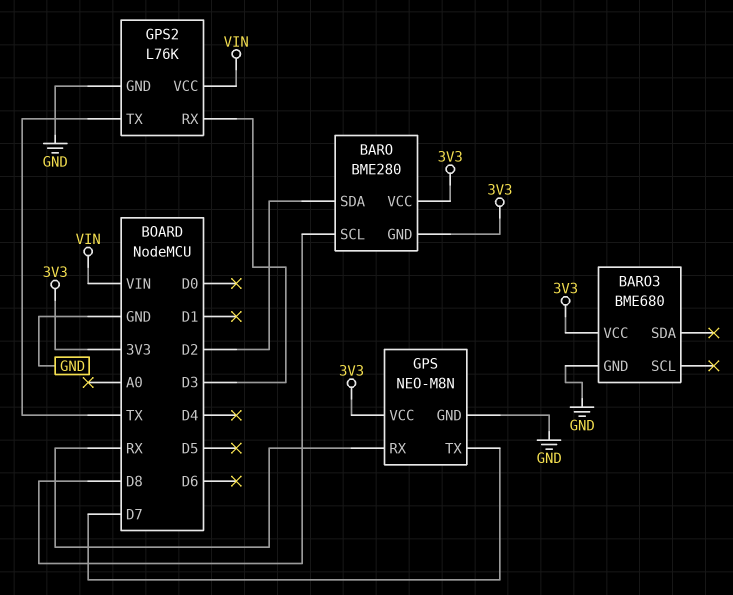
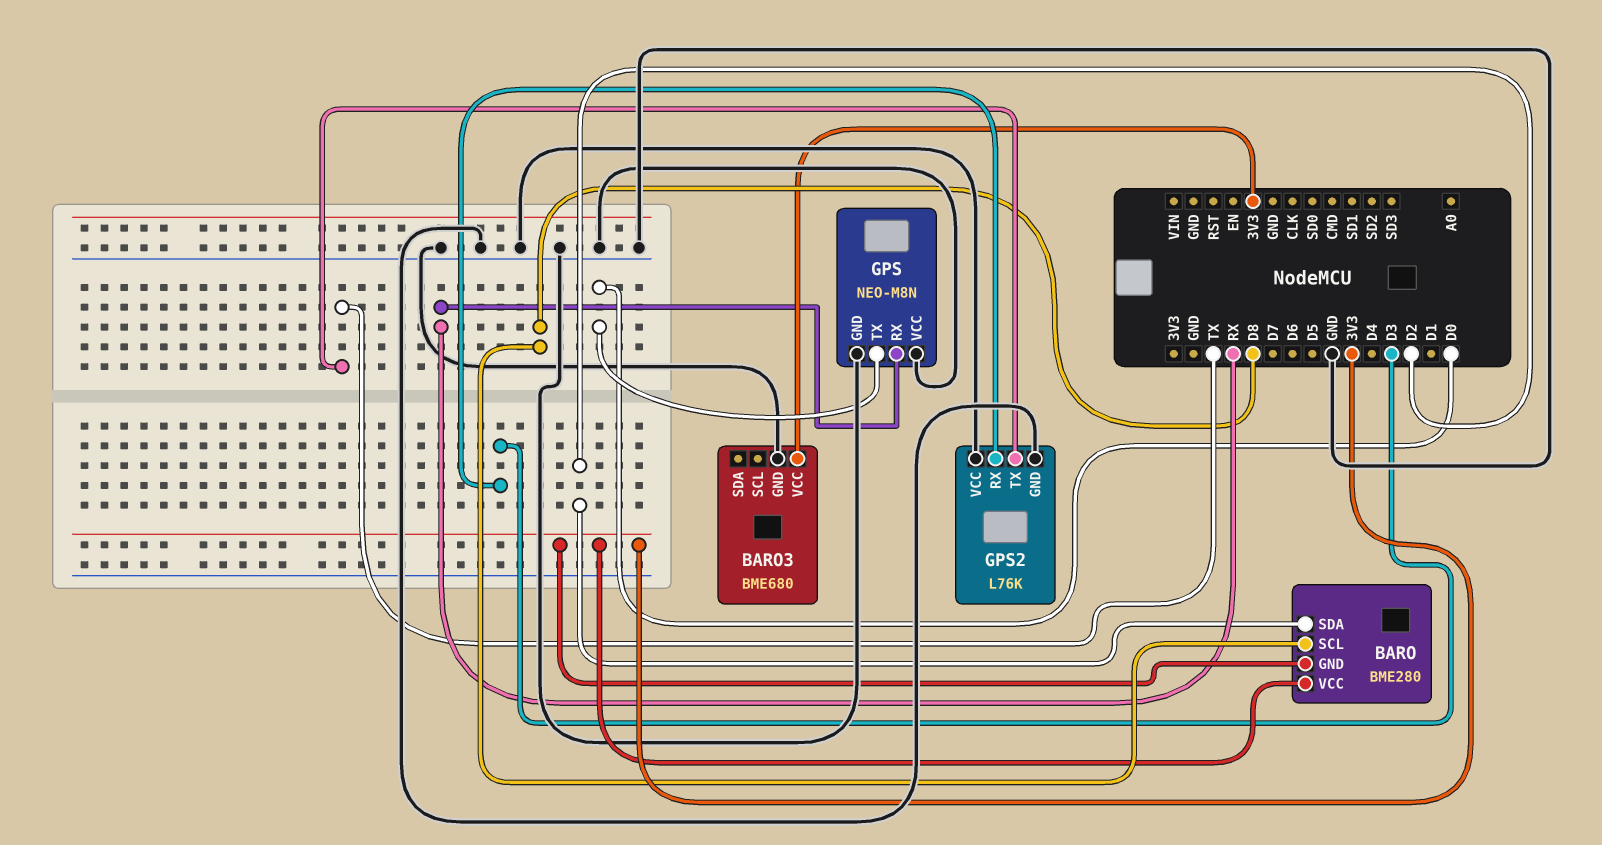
GPS pin TX: D7 -> D0
GPS pin VCC: 3V3 -> GND
GPS2 pin VCC: VIN -> GND

